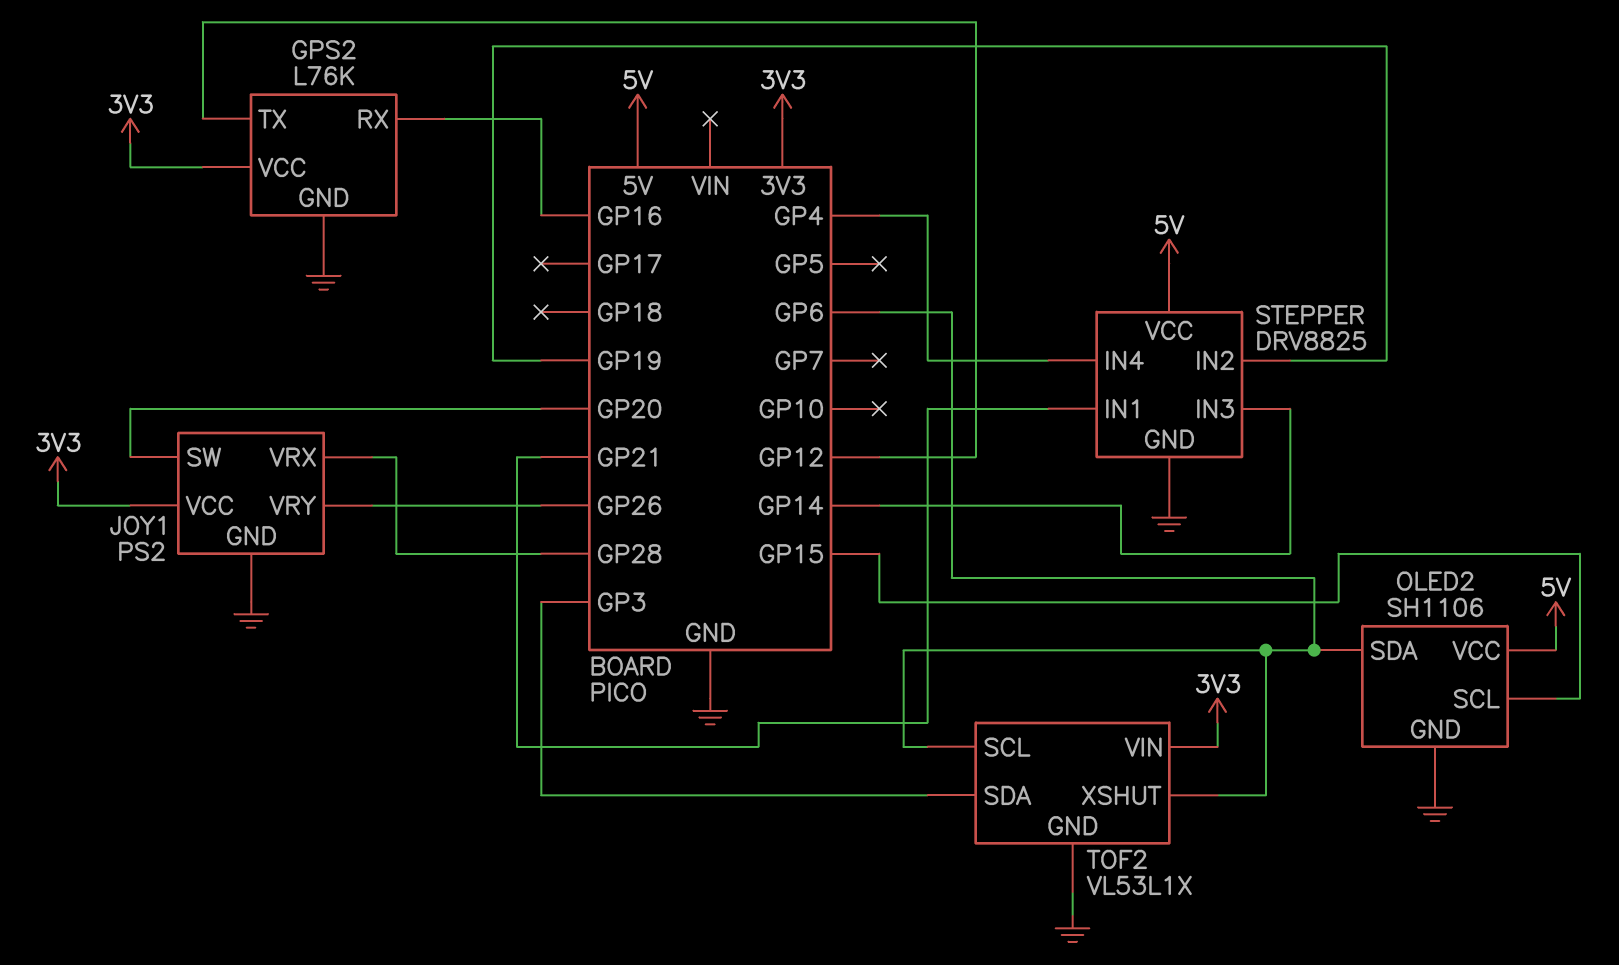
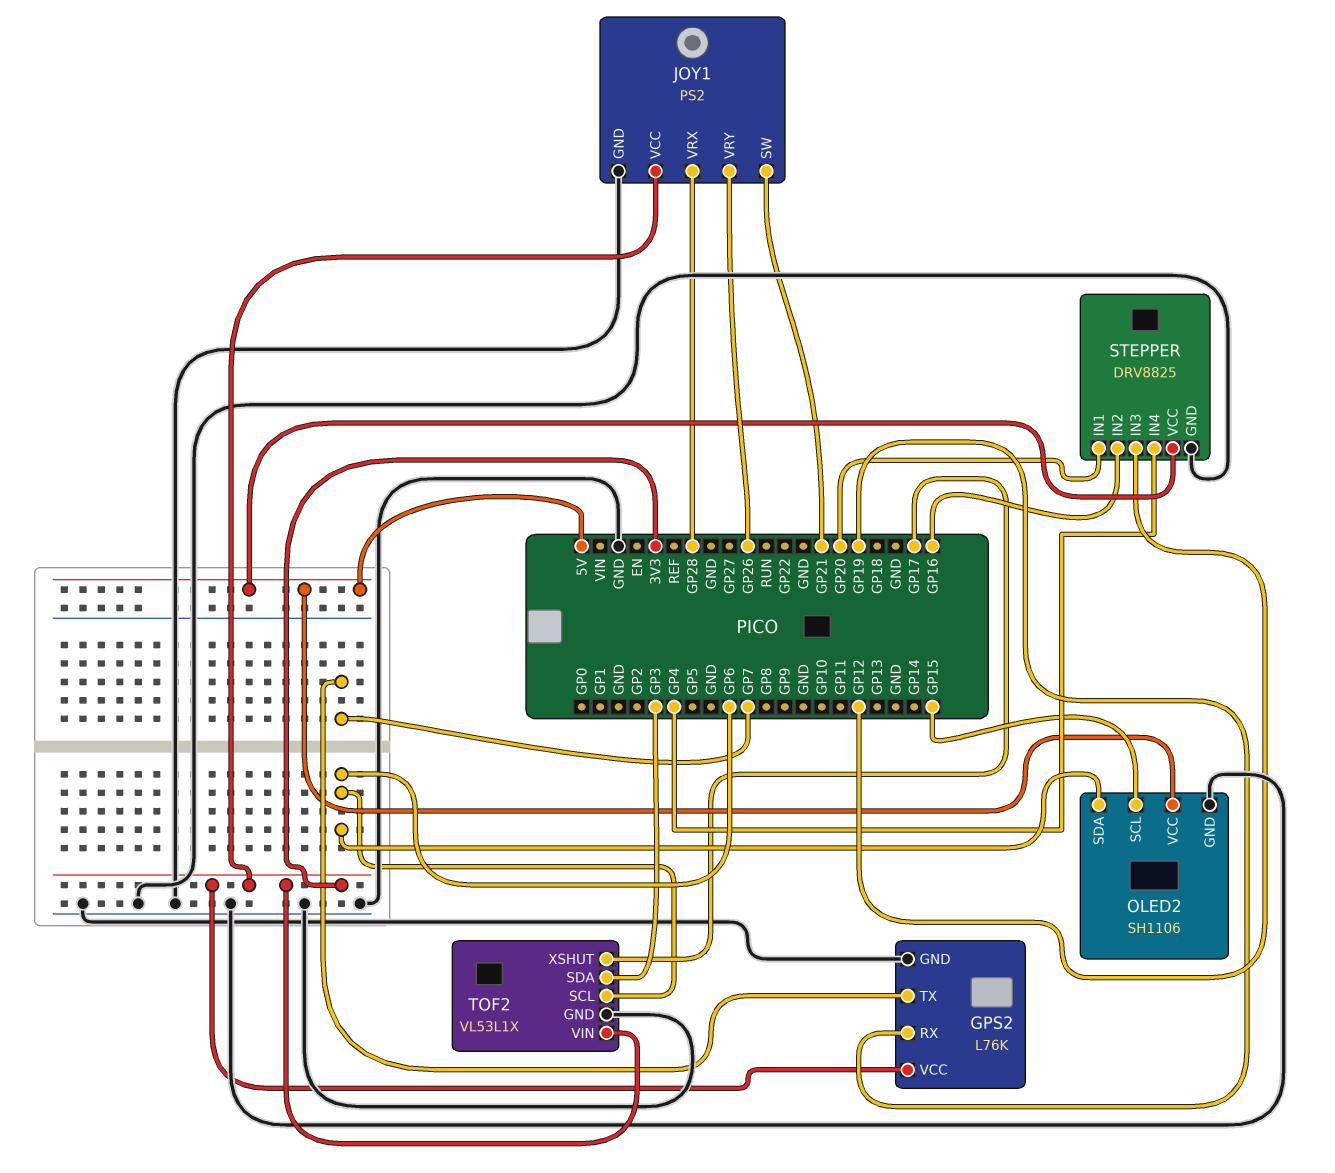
GPS2 pin RX: GP16 -> GP19
GPS2 pin TX: GP12 -> GP7
JOY1 pin SW: GP20 -> GP21
STEPPER pin IN1: GP21 -> GP20
STEPPER pin IN2: GP19 -> GP16
STEPPER pin IN3: GP14 -> GP12
TOF2 pin XSHUT: GP6 -> GP17

